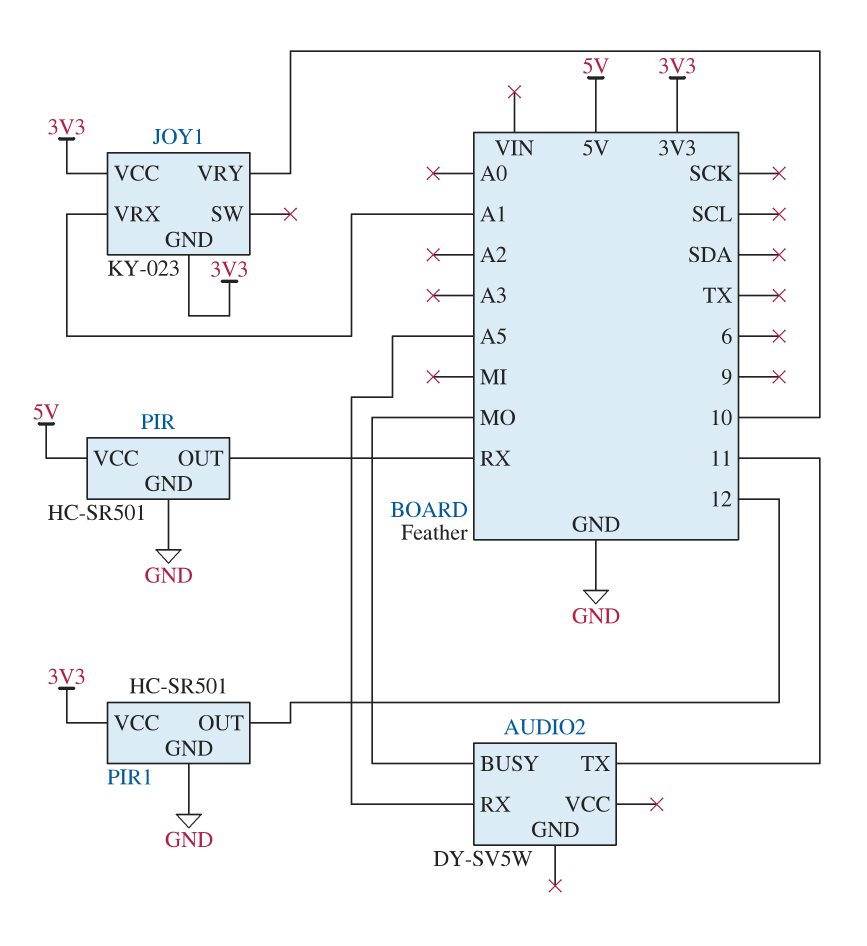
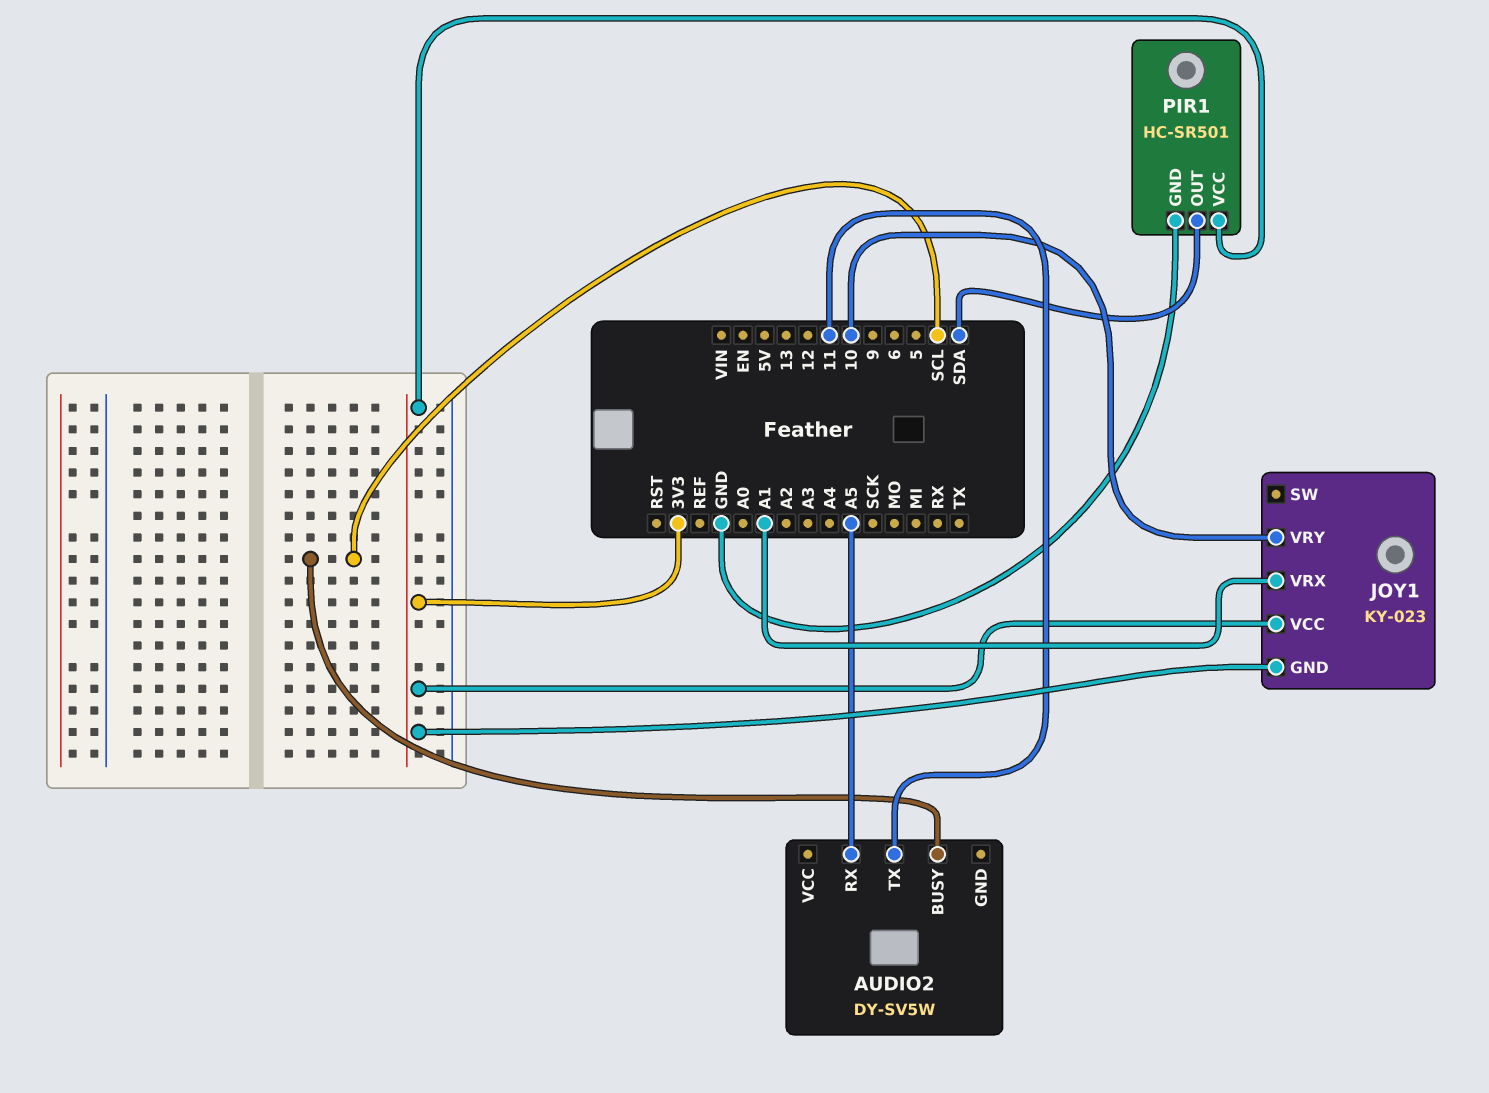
AUDIO2 pin BUSY: MO -> SCL
PIR: HC-SR501 -> none
PIR pin GND: GND -> none
PIR pin OUT: RX -> none
PIR pin VCC: 5V -> none
PIR1 pin OUT: 12 -> SDA

